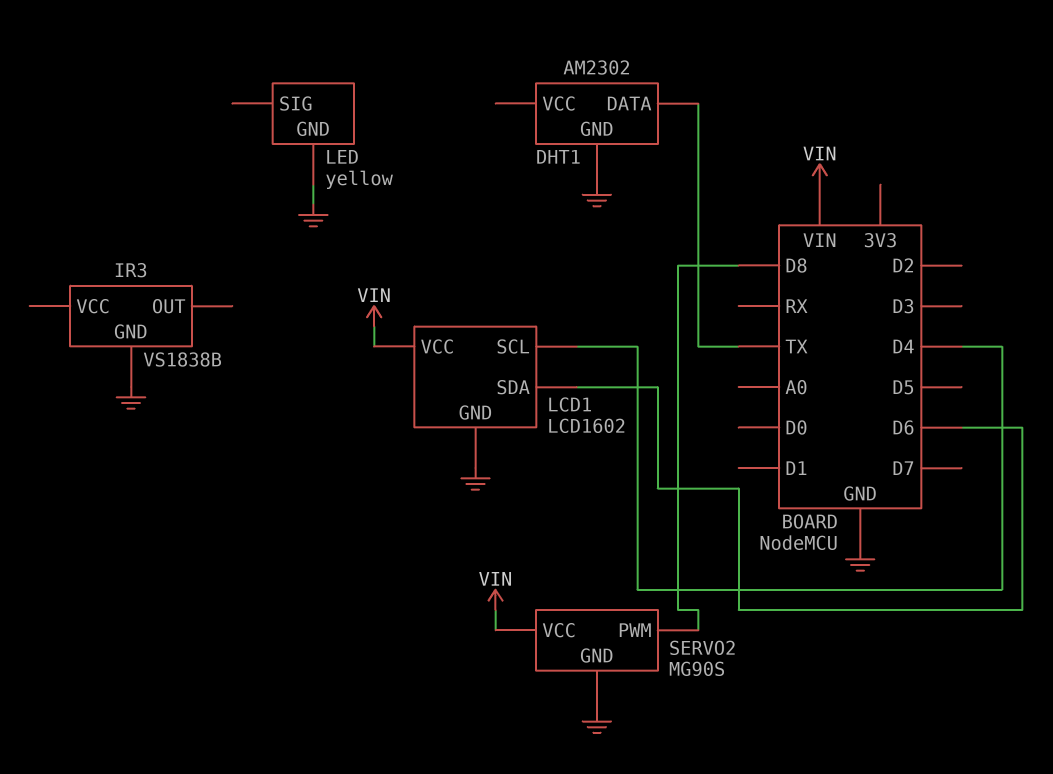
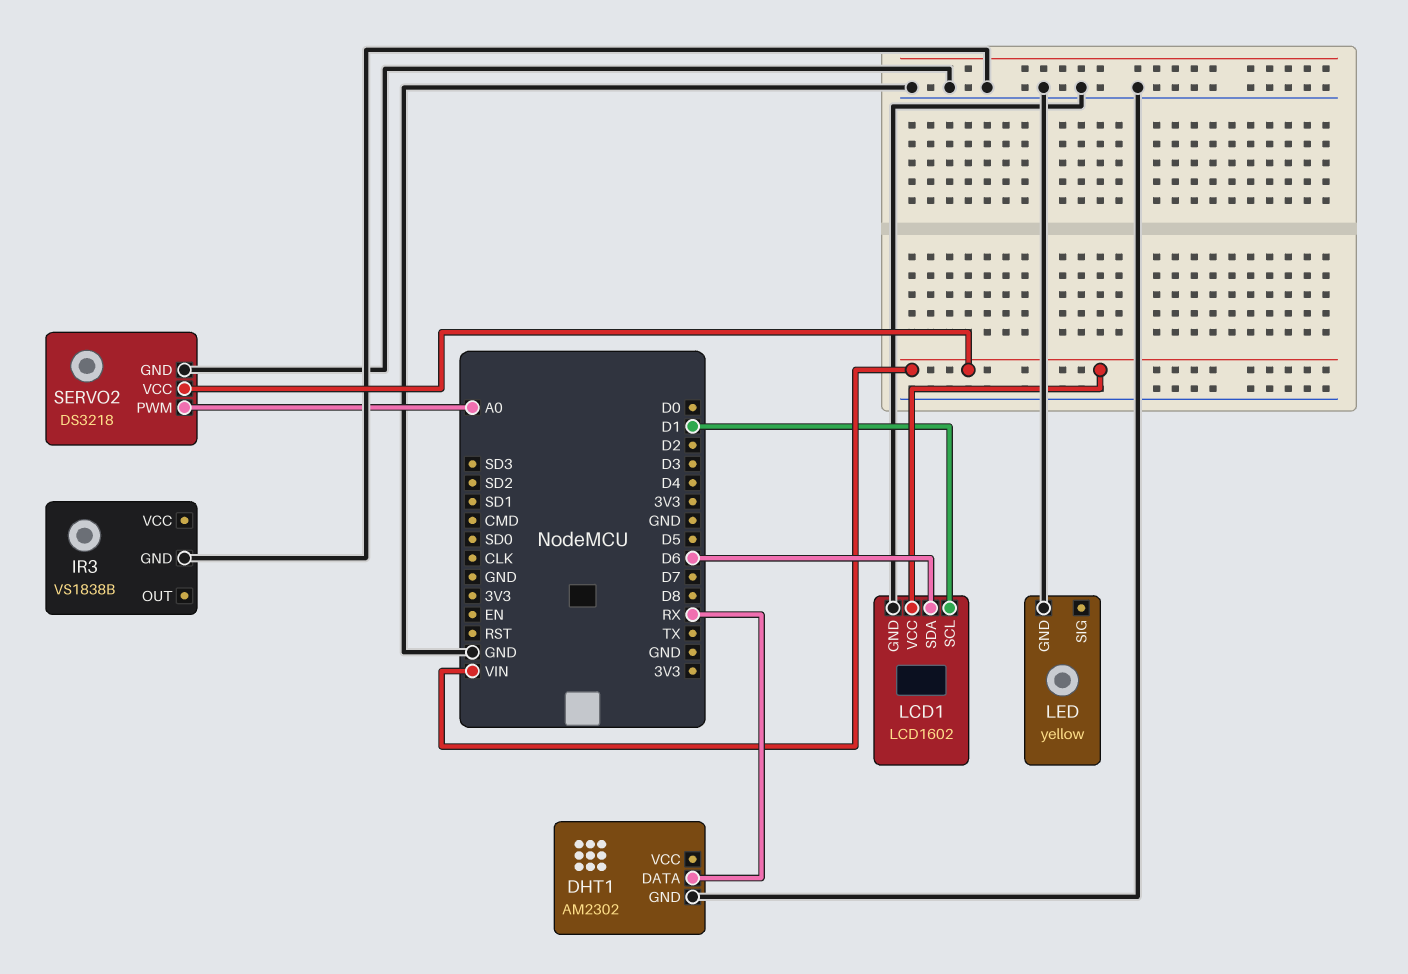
DHT1 pin DATA: TX -> RX
LCD1 pin SCL: D4 -> D1
SERVO2: MG90S -> DS3218
SERVO2 pin PWM: D8 -> A0

